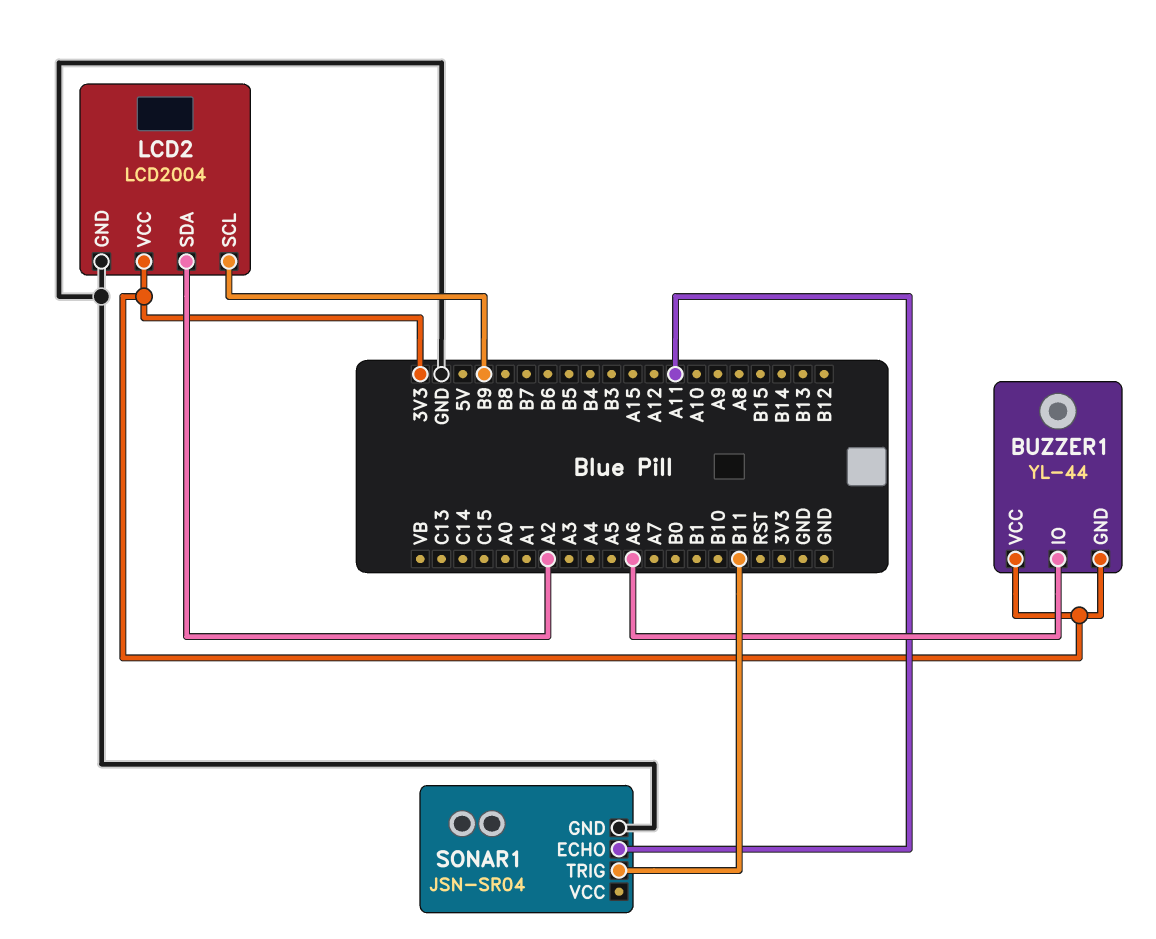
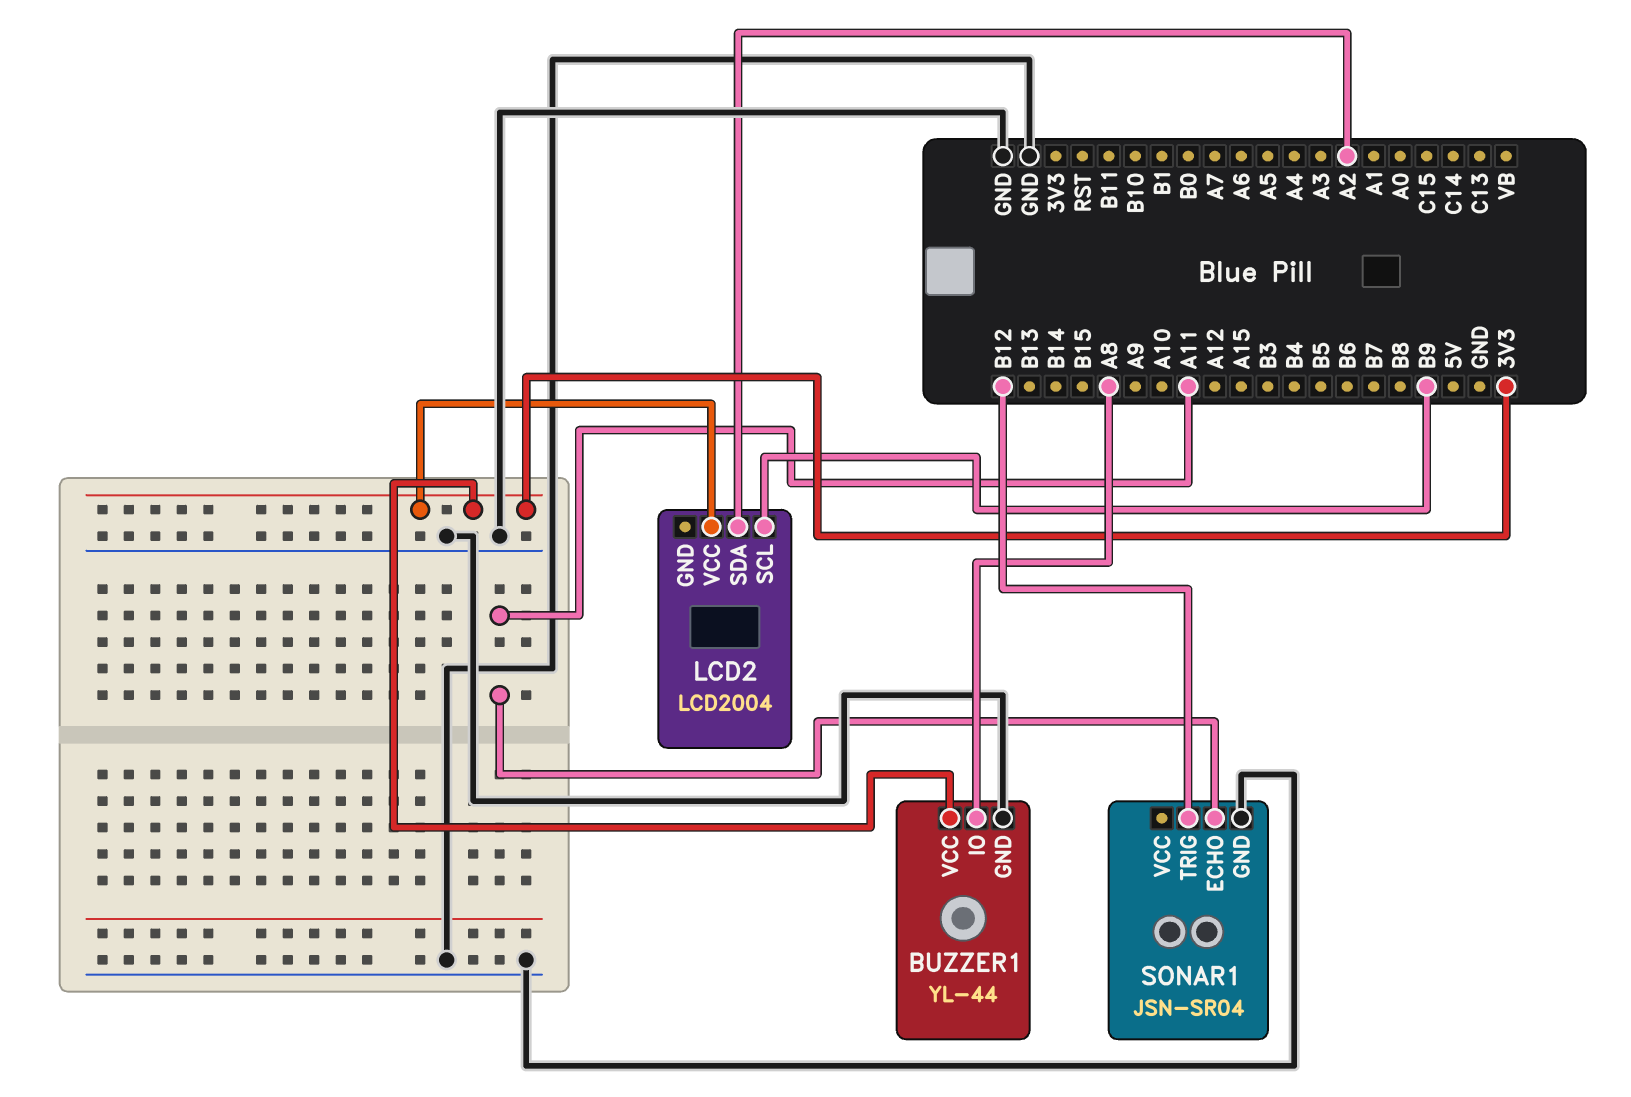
BUZZER1 pin GND: 3V3 -> GND
BUZZER1 pin IO: A6 -> A8
LCD2 pin GND: GND -> none
SONAR1 pin TRIG: B11 -> B12

